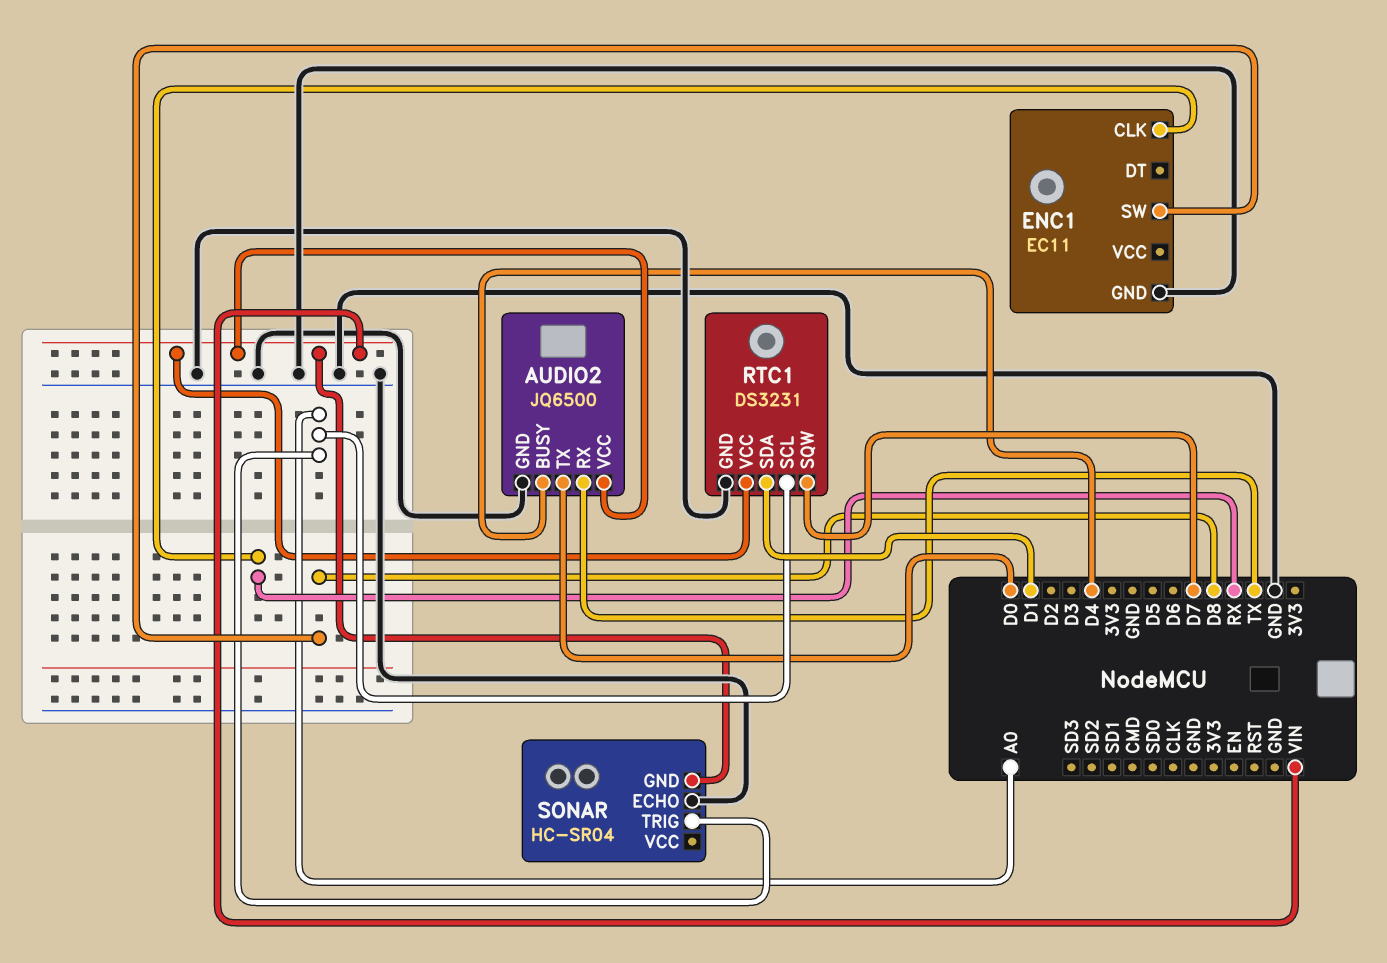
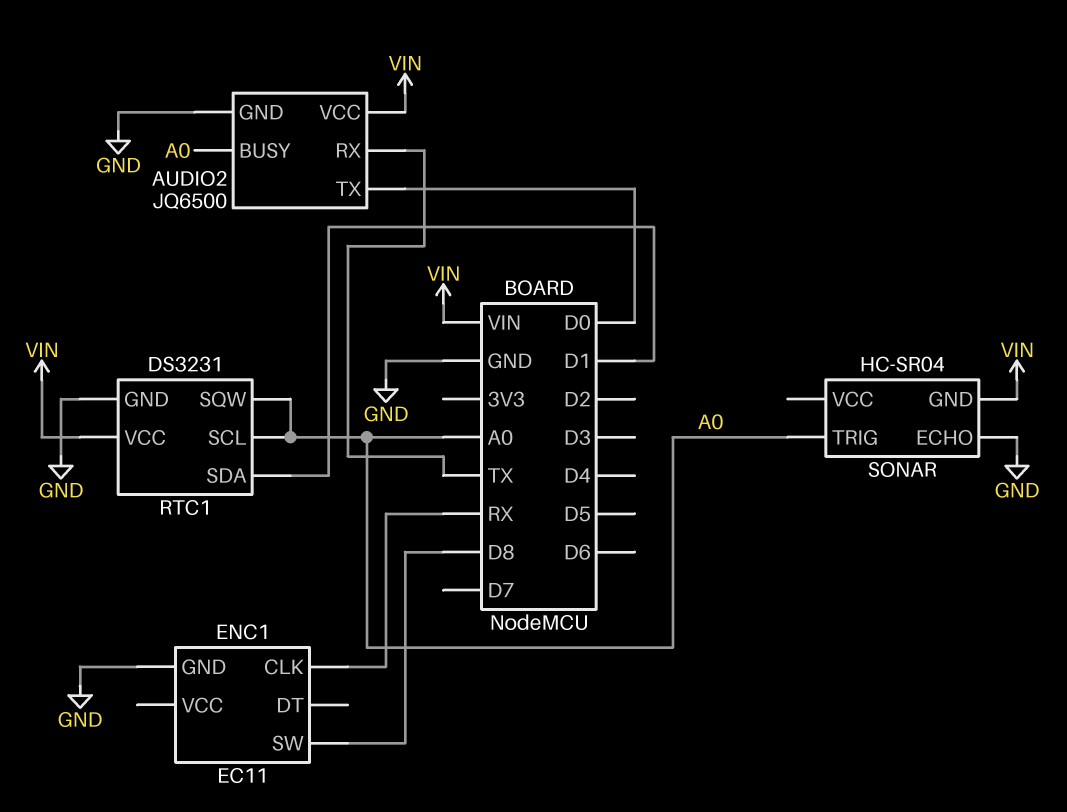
AUDIO2 pin BUSY: D4 -> A0
RTC1 pin SQW: D7 -> A0

